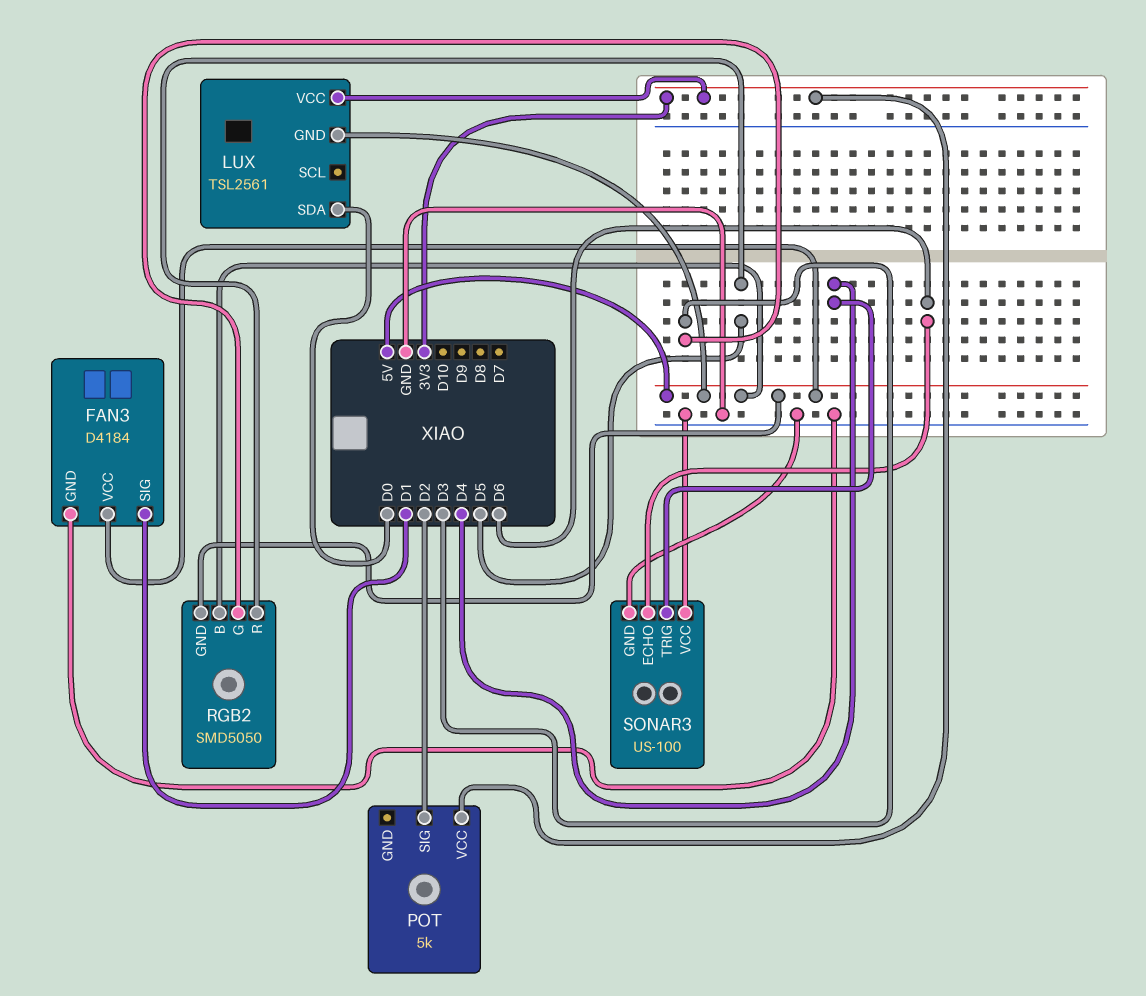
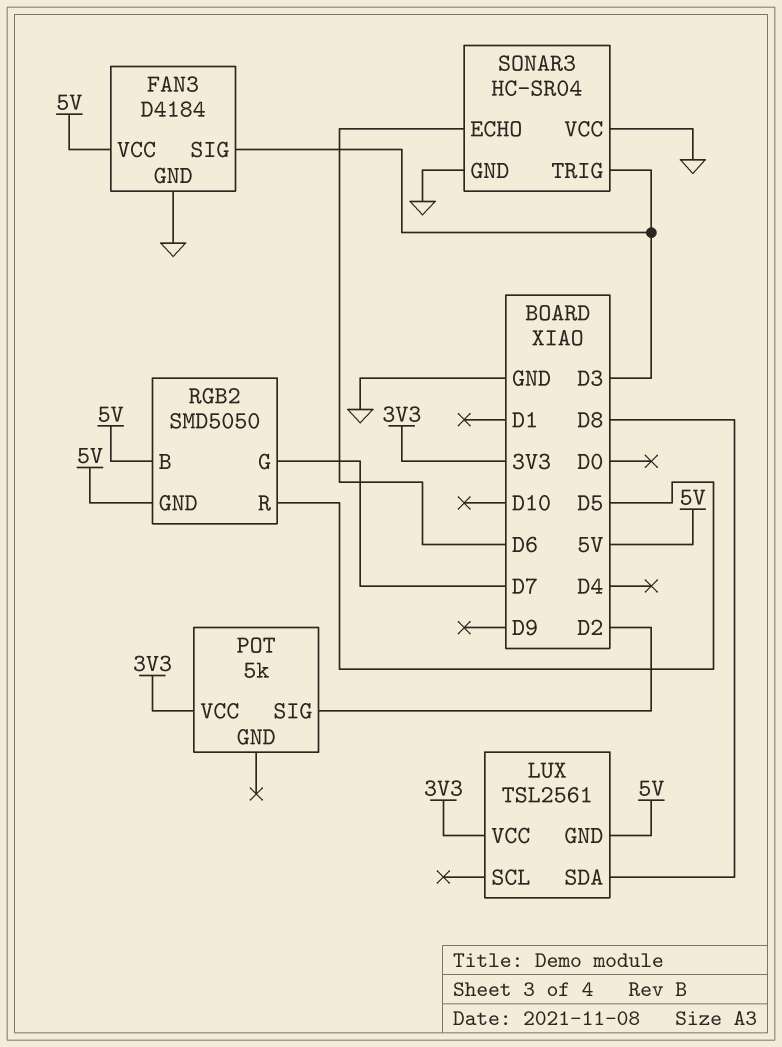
FAN3 pin SIG: D1 -> D3
LUX pin SDA: D0 -> D8
RGB2 pin G: D3 -> D7
SONAR3: US-100 -> HC-SR04
SONAR3 pin TRIG: D4 -> D3

